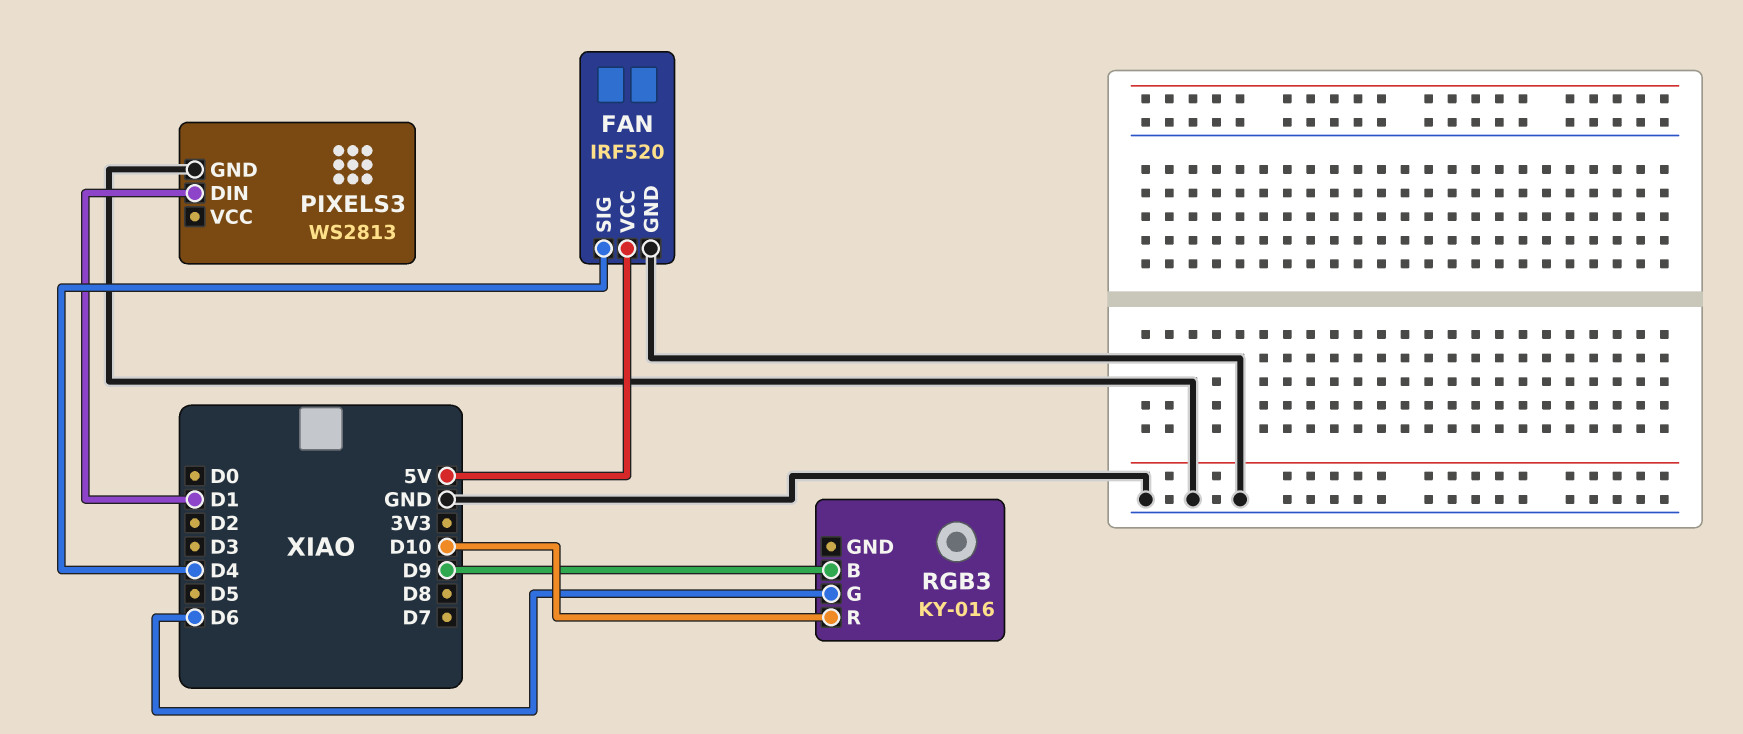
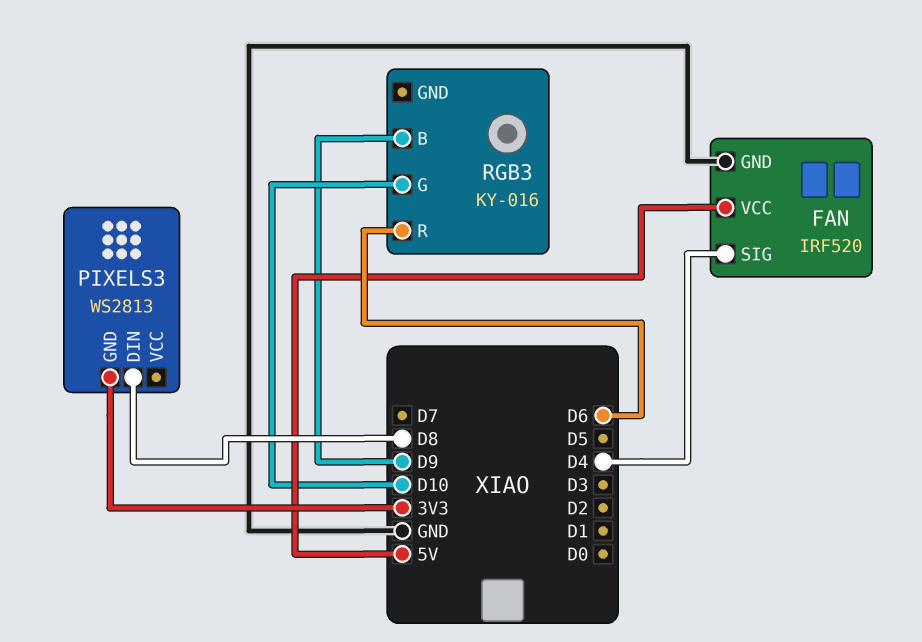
PIXELS3 pin DIN: D1 -> D8
PIXELS3 pin GND: GND -> 3V3
RGB3 pin G: D6 -> D10
RGB3 pin R: D10 -> D6

